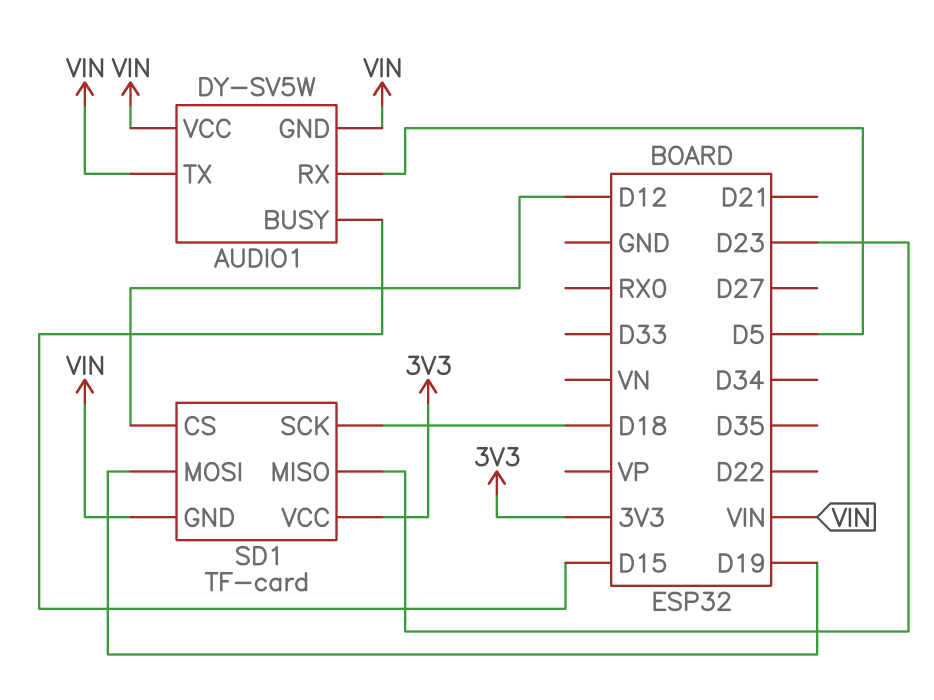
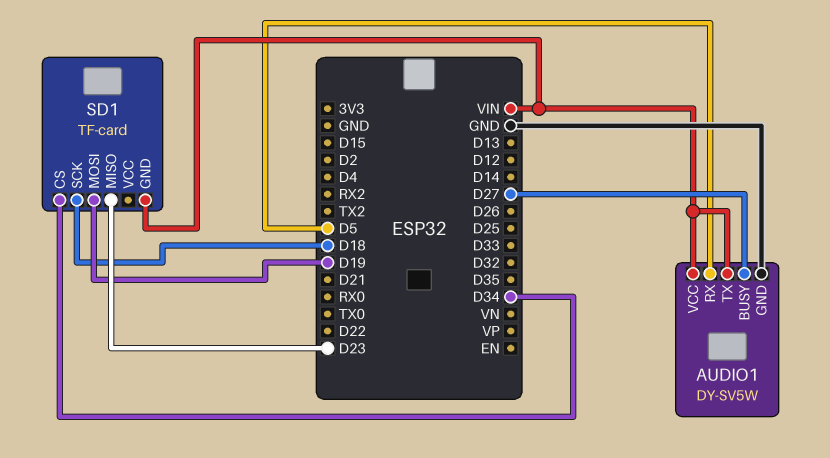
AUDIO1 pin BUSY: D15 -> D27
AUDIO1 pin GND: VIN -> GND
SD1 pin CS: D12 -> D34
SD1 pin VCC: 3V3 -> none

